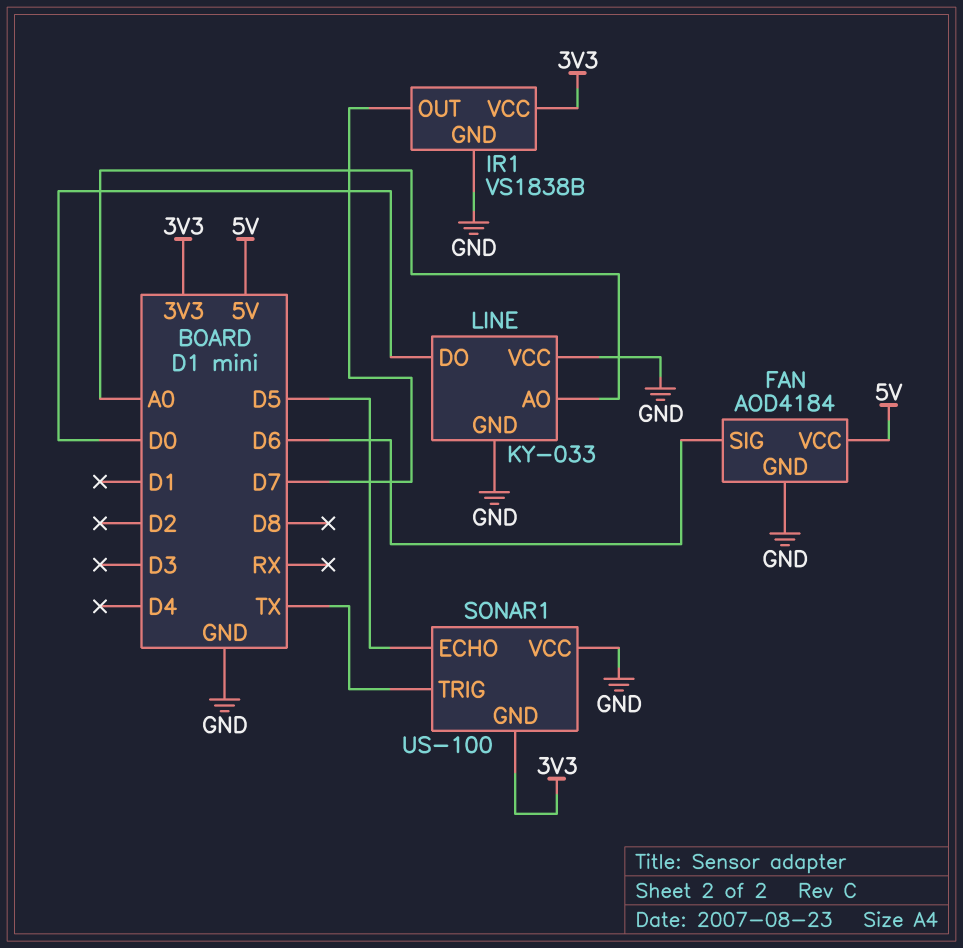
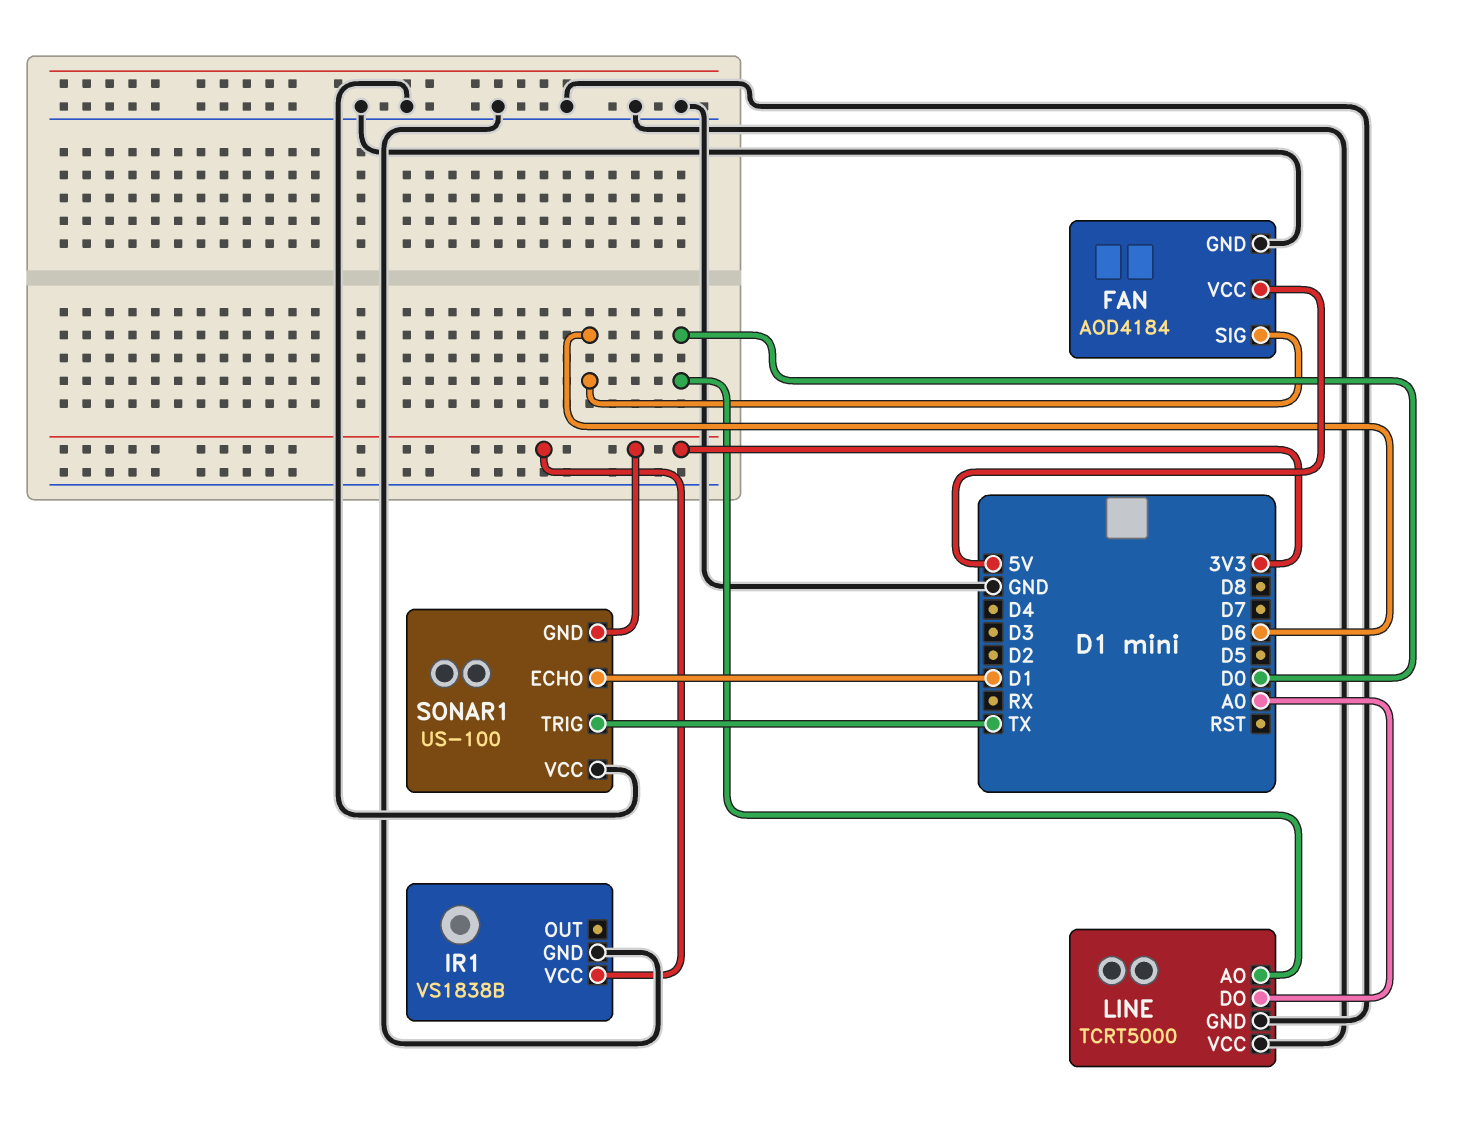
IR1 pin OUT: D7 -> none
LINE: KY-033 -> TCRT5000
LINE pin AO: A0 -> D0
LINE pin DO: D0 -> A0
SONAR1 pin ECHO: D5 -> D1

